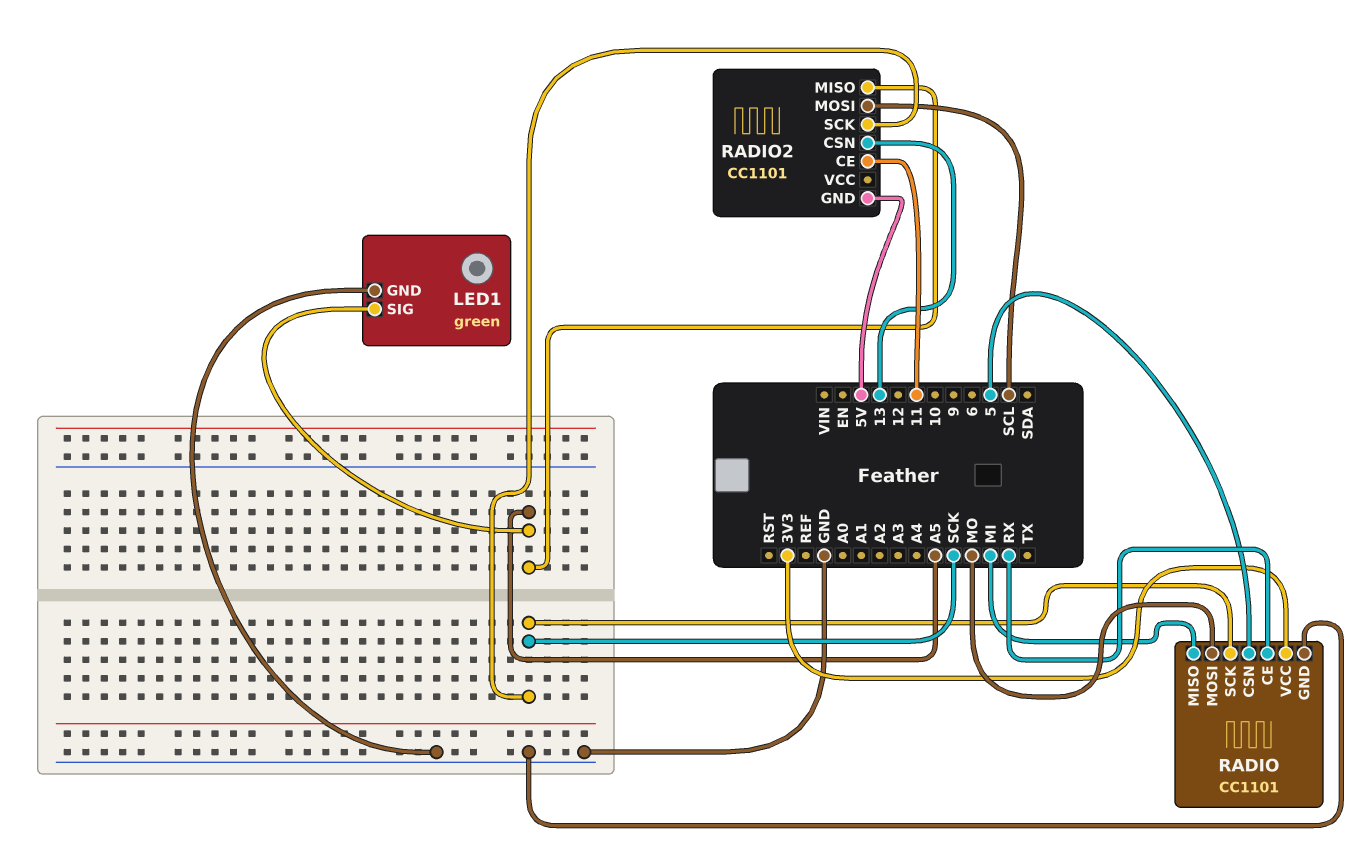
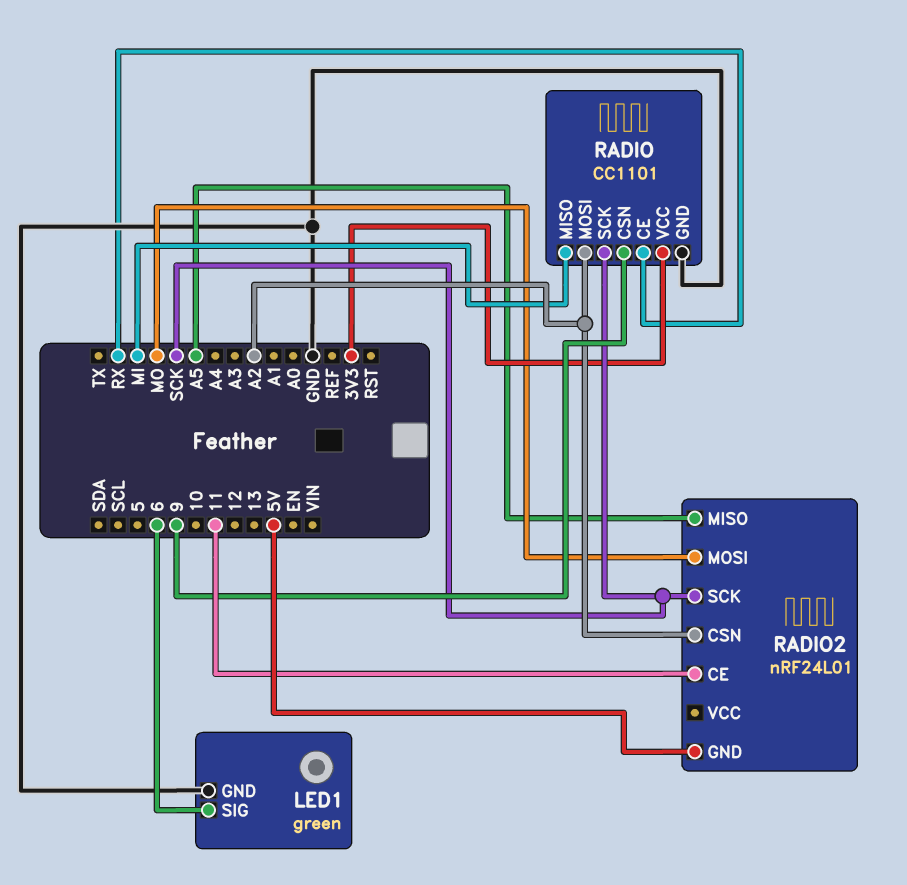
LED1 pin SIG: A5 -> 6
RADIO pin CSN: 5 -> 9
RADIO pin MOSI: MO -> A2
RADIO2: CC1101 -> nRF24L01
RADIO2 pin CSN: 13 -> A2
RADIO2 pin MOSI: SCL -> MO

